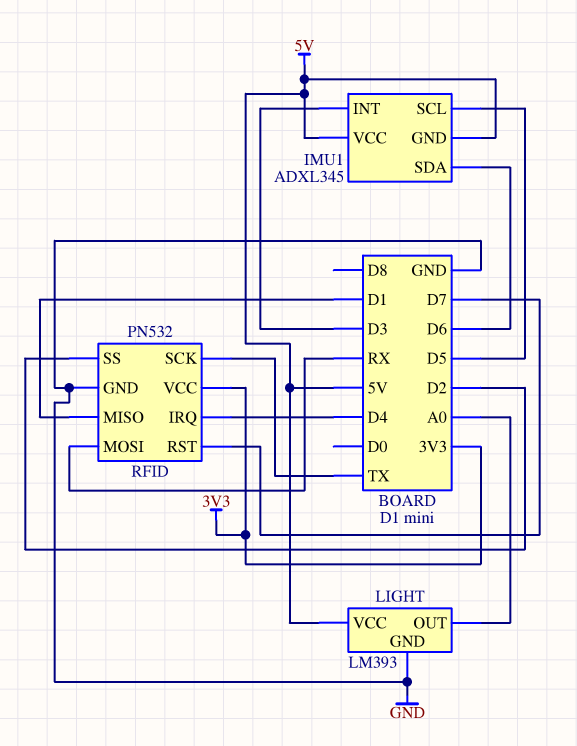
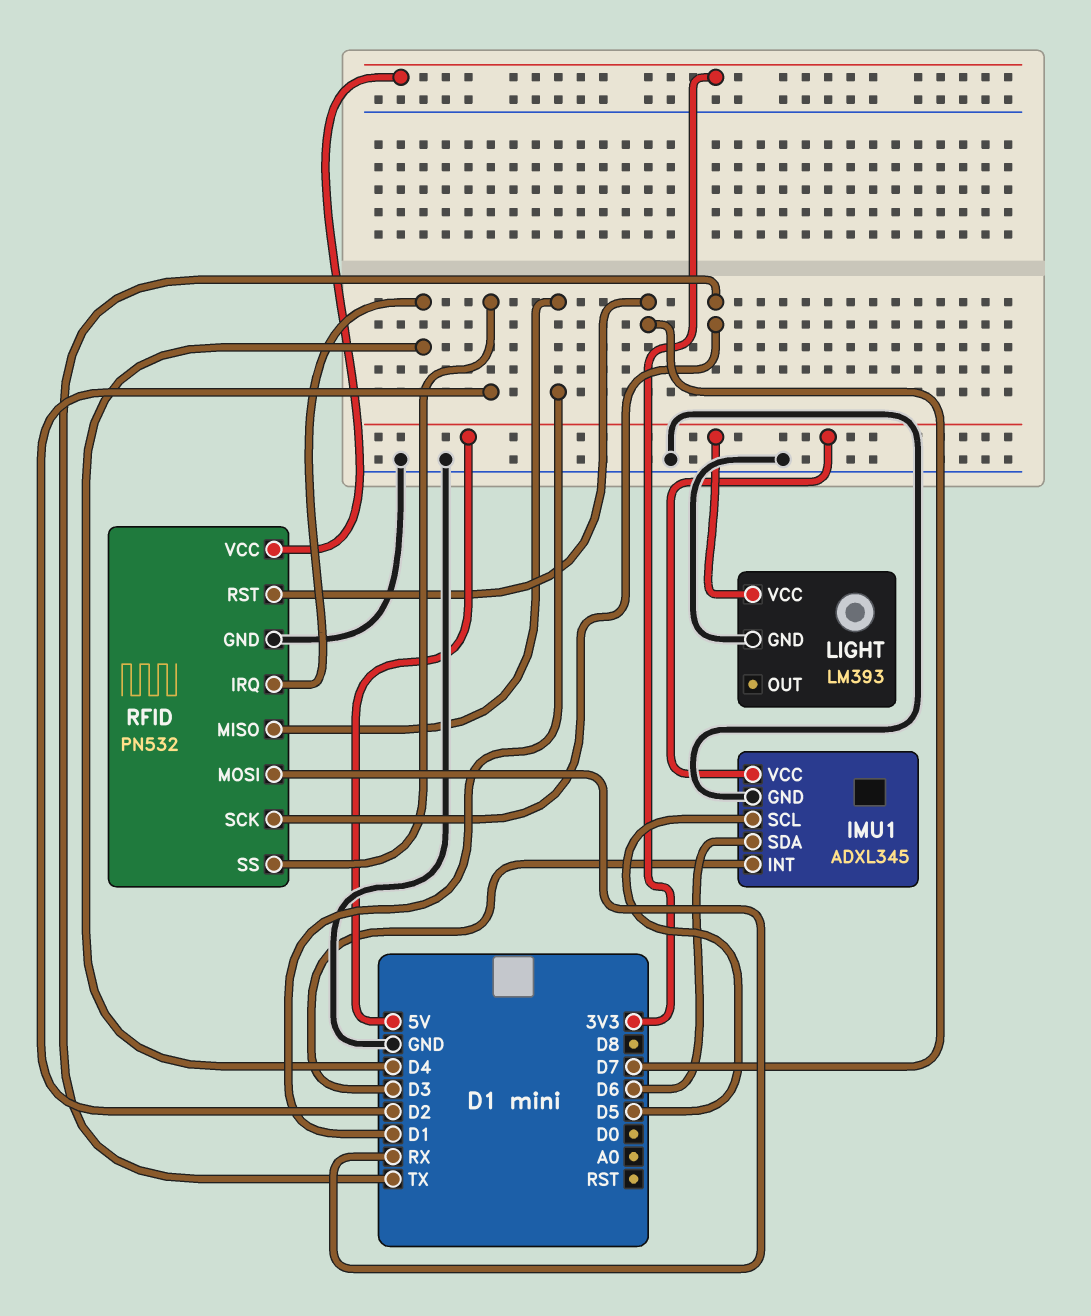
IMU1 pin GND: 5V -> GND
LIGHT pin OUT: A0 -> none

